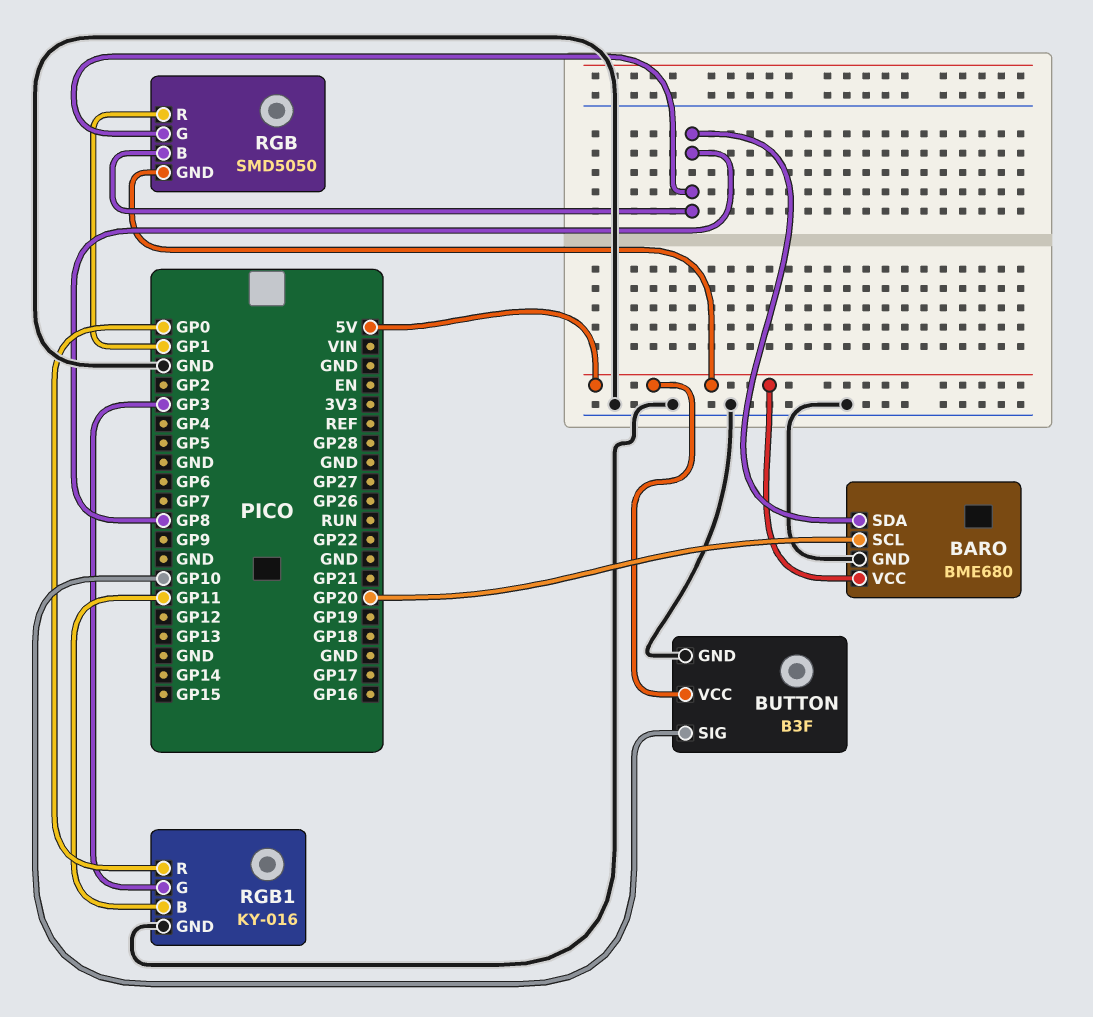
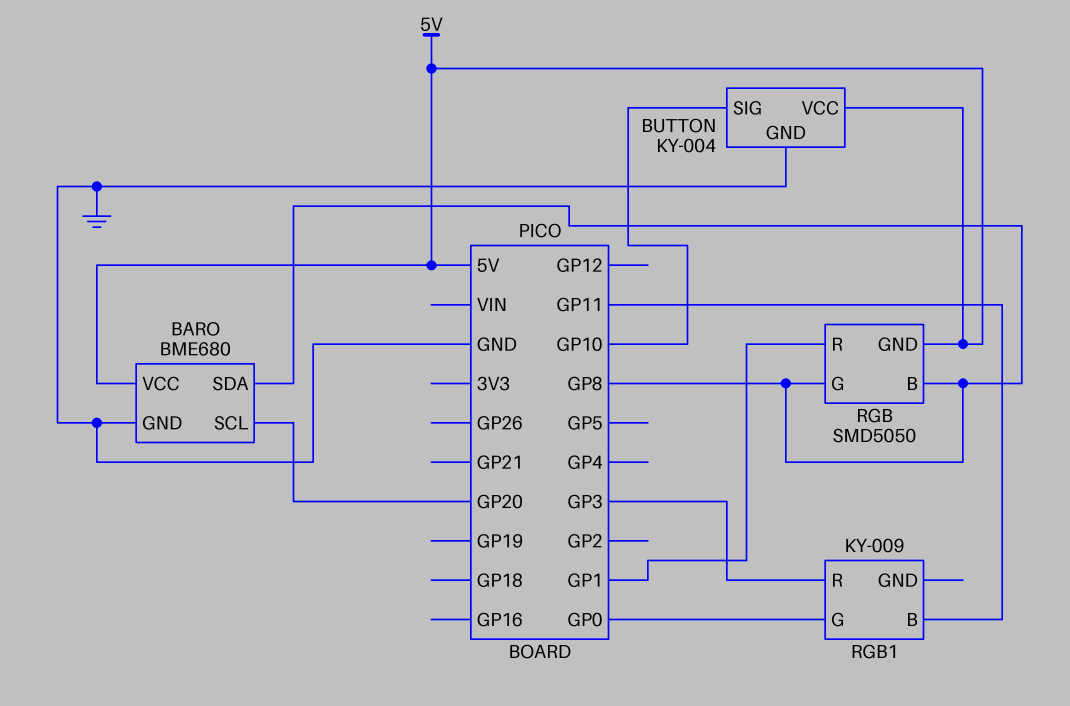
BUTTON: B3F -> KY-004
RGB1: KY-016 -> KY-009
RGB1 pin G: GP3 -> GP0
RGB1 pin GND: GND -> none
RGB1 pin R: GP0 -> GP3

